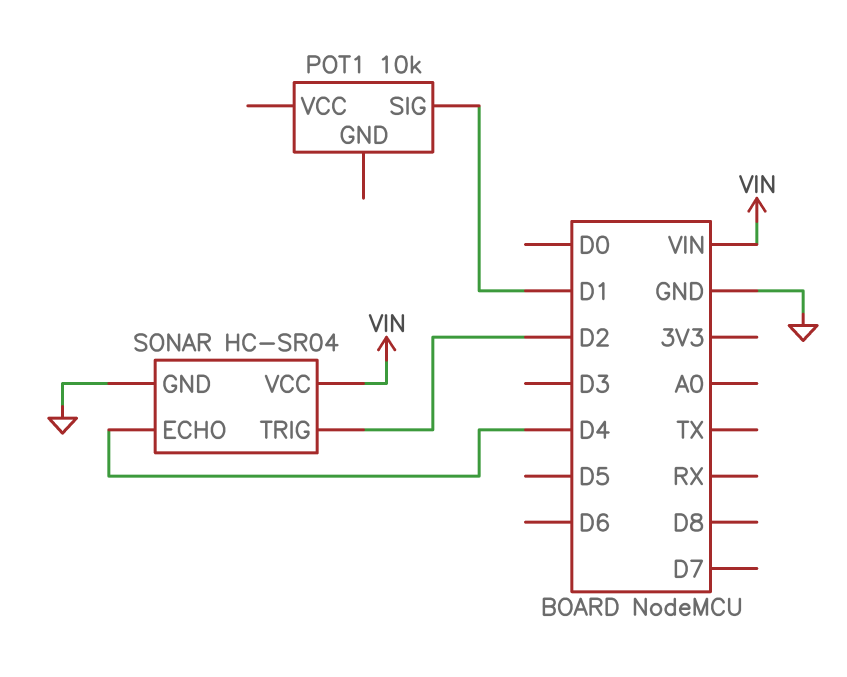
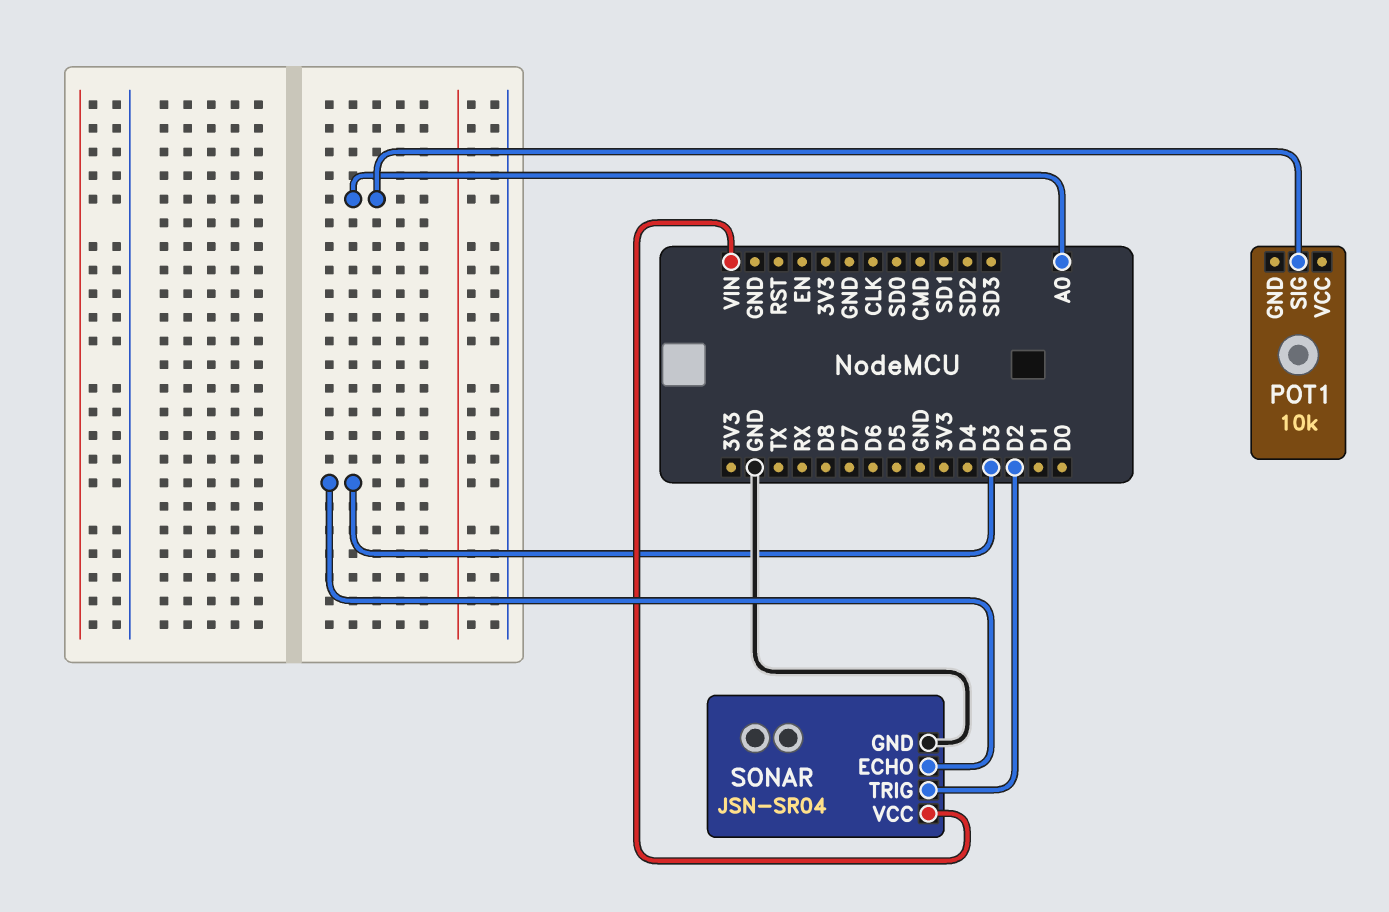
POT1 pin SIG: D1 -> A0
SONAR: HC-SR04 -> JSN-SR04
SONAR pin ECHO: D4 -> D3

